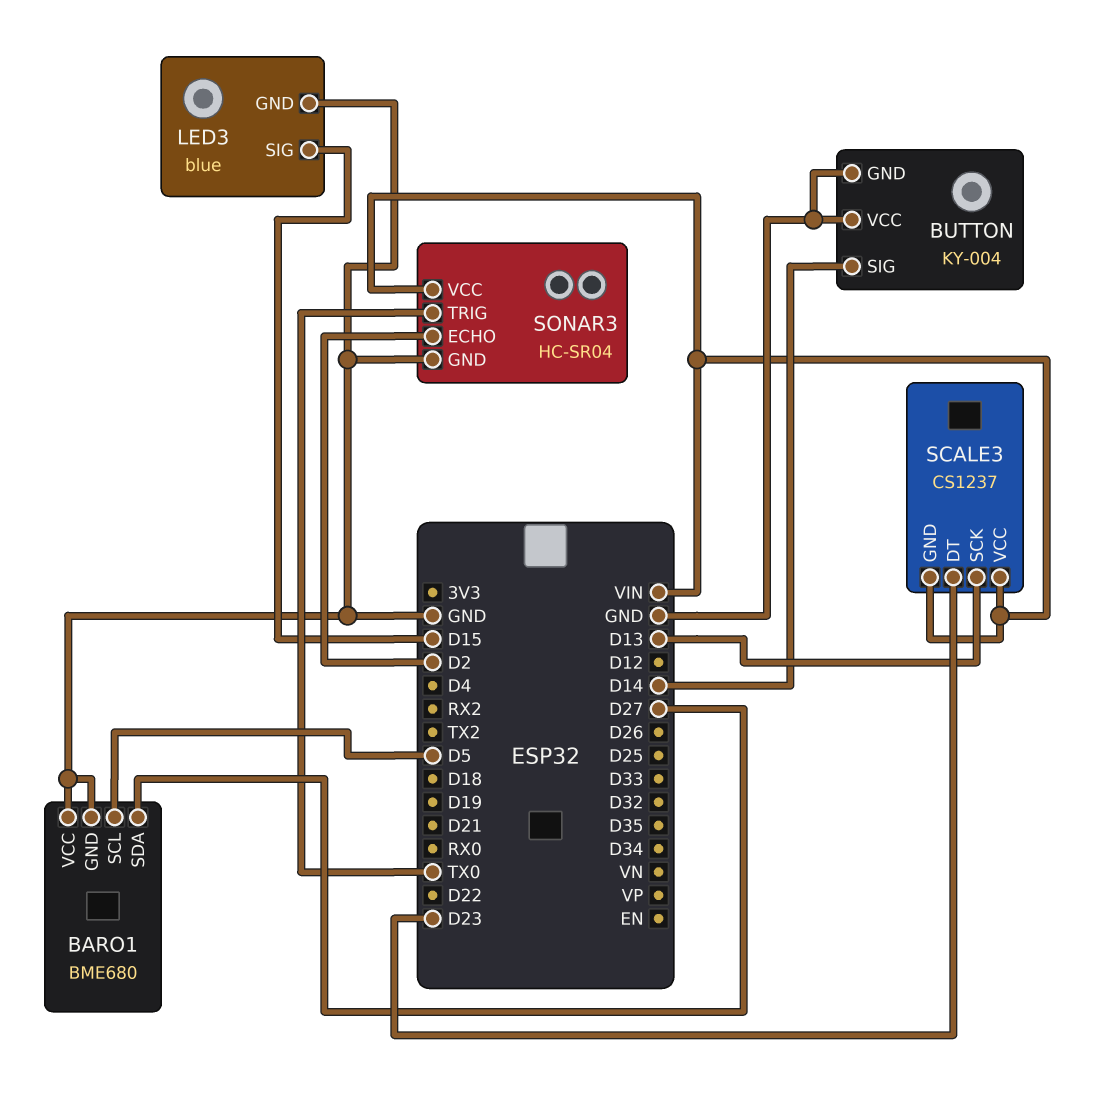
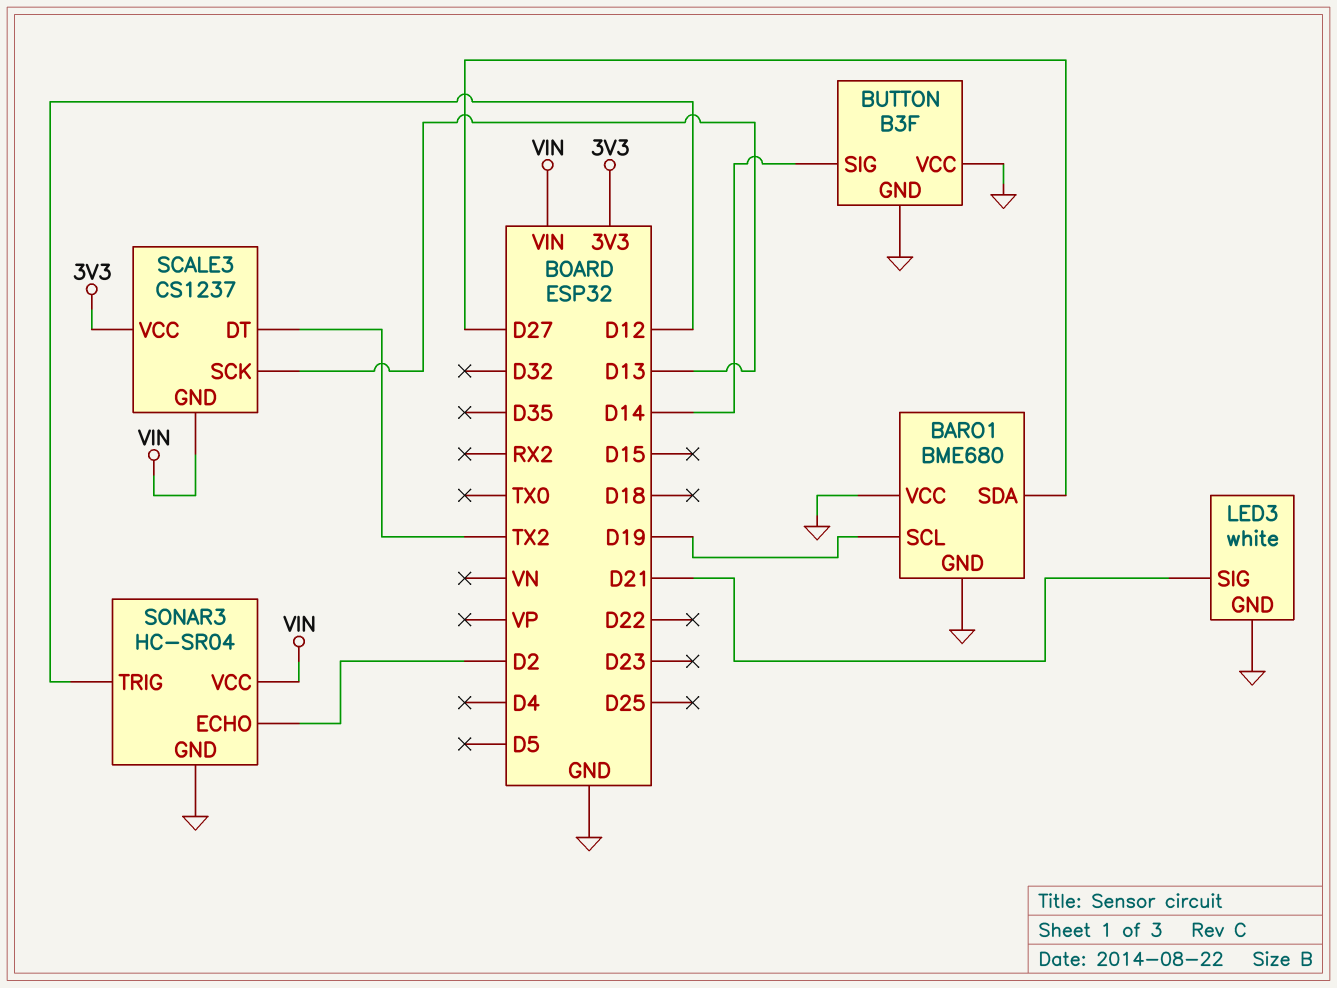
BARO1 pin SCL: D5 -> D19
BUTTON: KY-004 -> B3F
LED3: blue -> white
LED3 pin SIG: D15 -> D21
SCALE3 pin DT: D23 -> TX2
SCALE3 pin VCC: VIN -> 3V3
SONAR3 pin TRIG: TX0 -> D12

